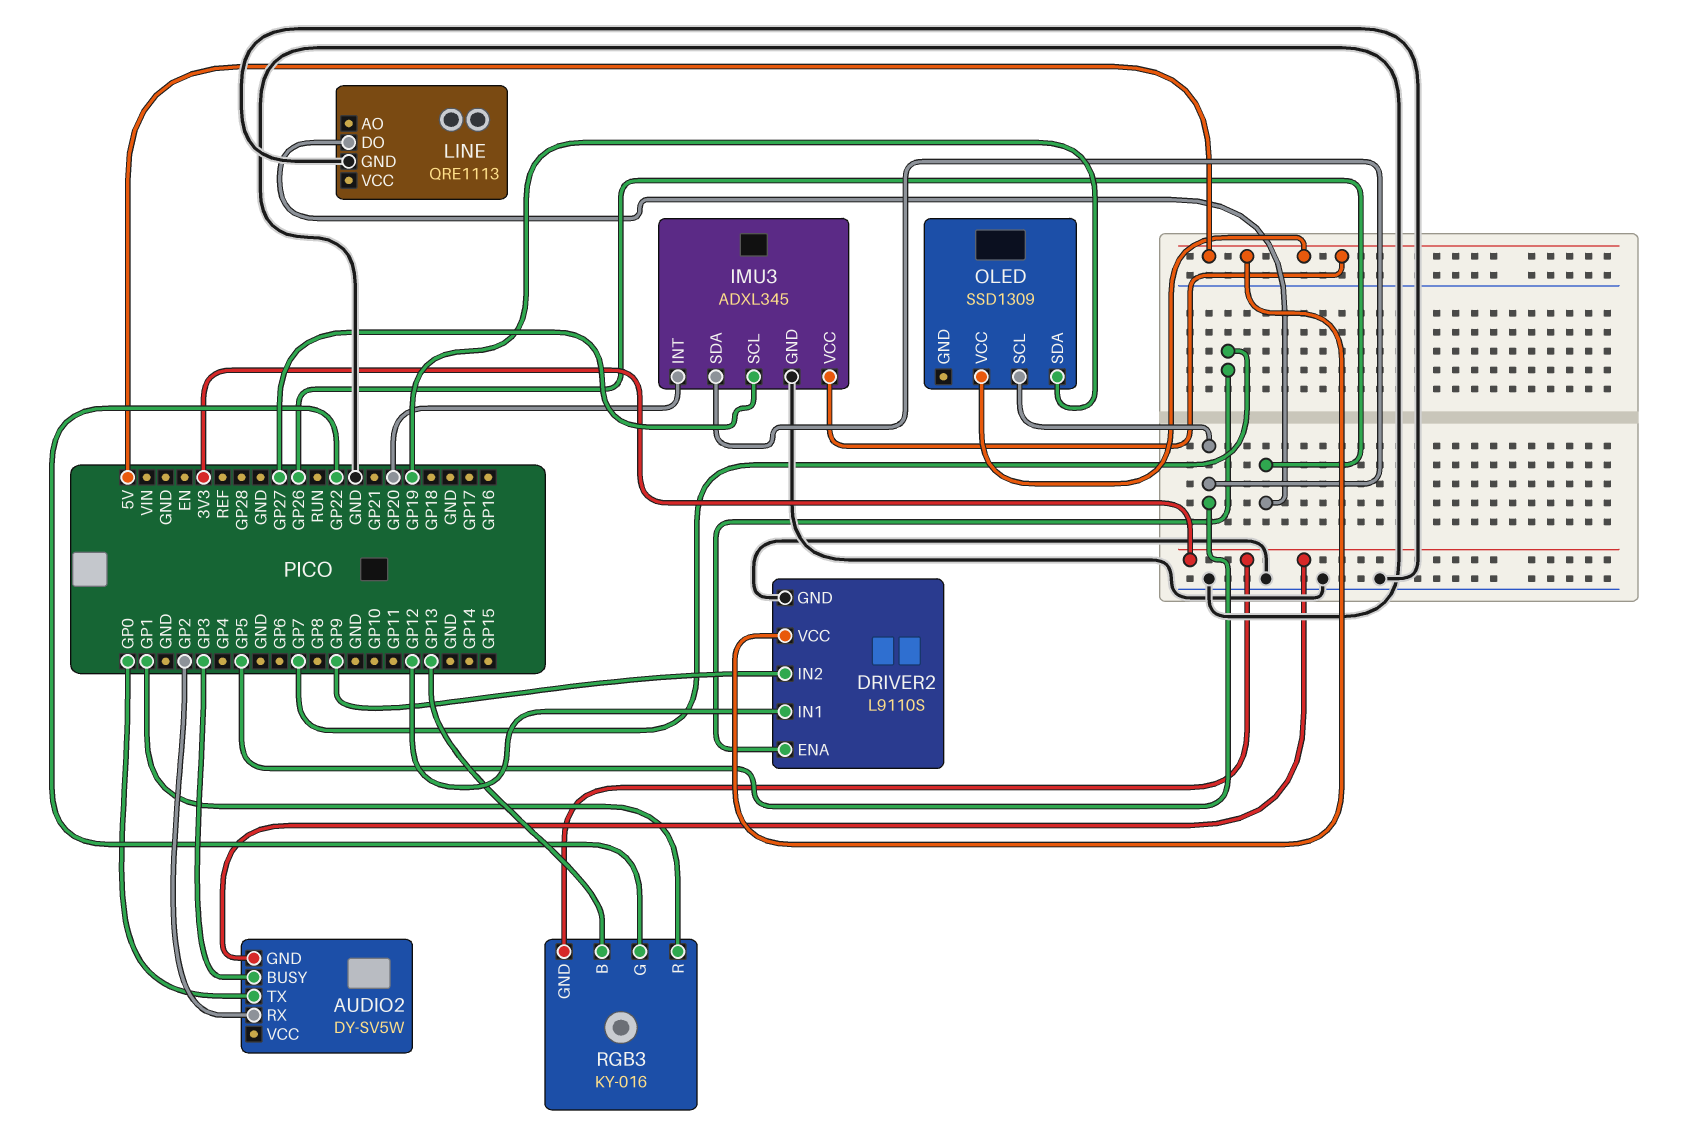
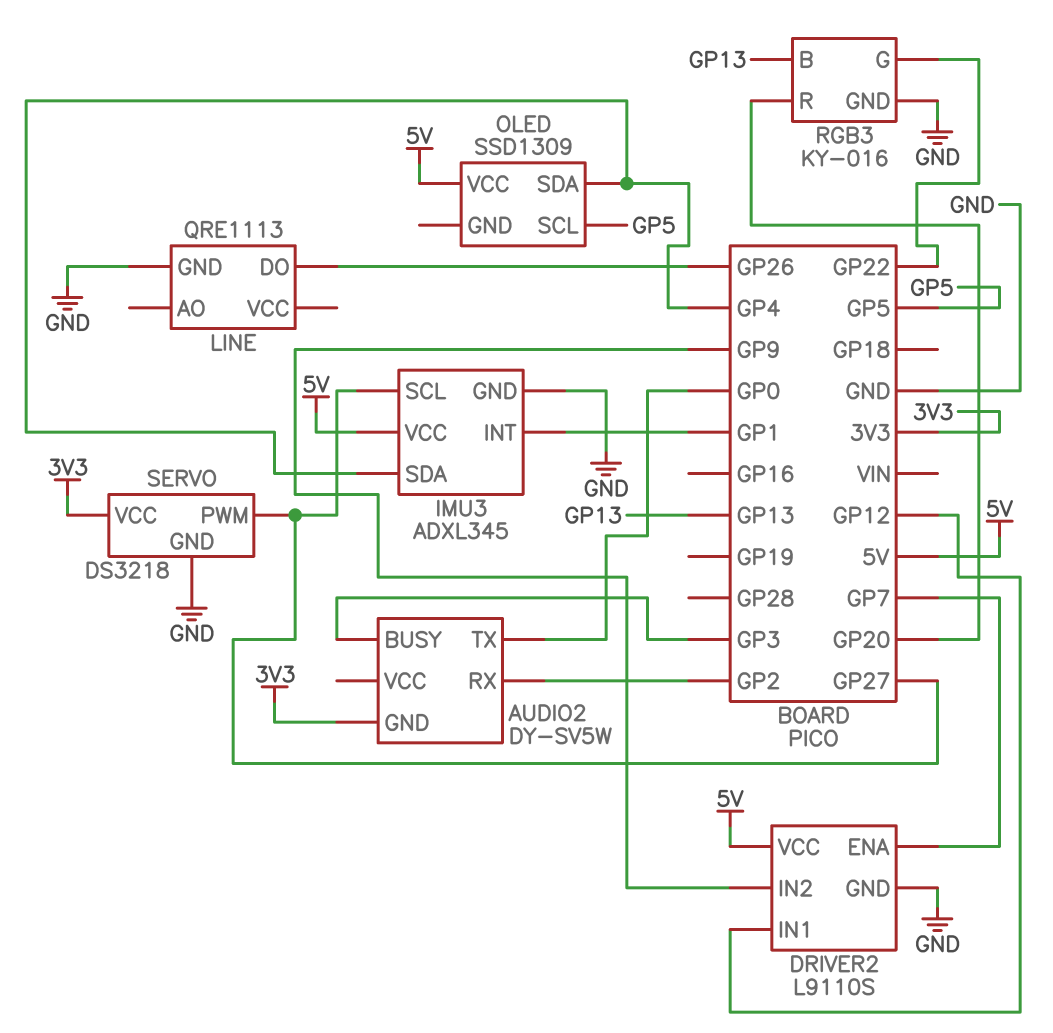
IMU3 pin INT: GP20 -> GP1
IMU3 pin SDA: GP5 -> GP4
OLED pin SDA: GP19 -> GP4
RGB3 pin GND: 3V3 -> GND
RGB3 pin R: GP1 -> GP20
SERVO: none -> DS3218
SERVO pin GND: none -> GND
SERVO pin PWM: none -> GP27
SERVO pin VCC: none -> 3V3

